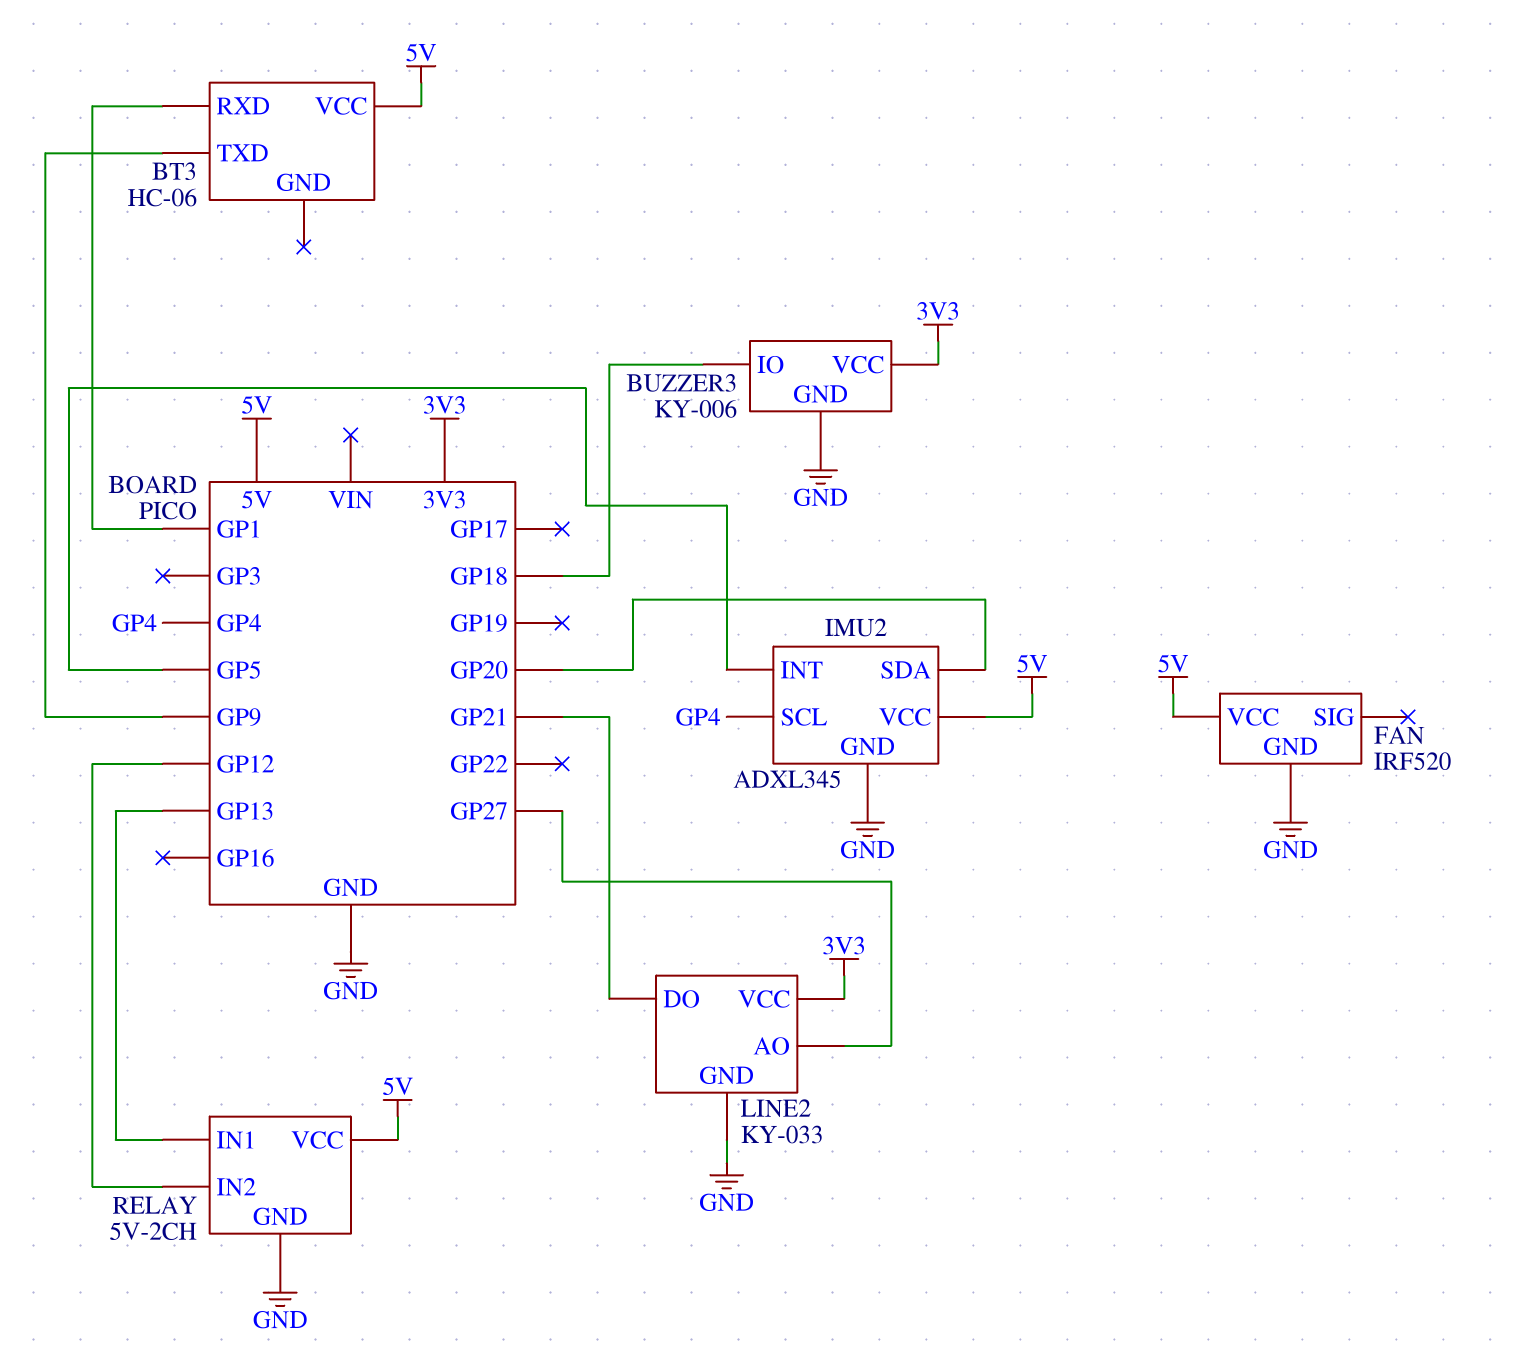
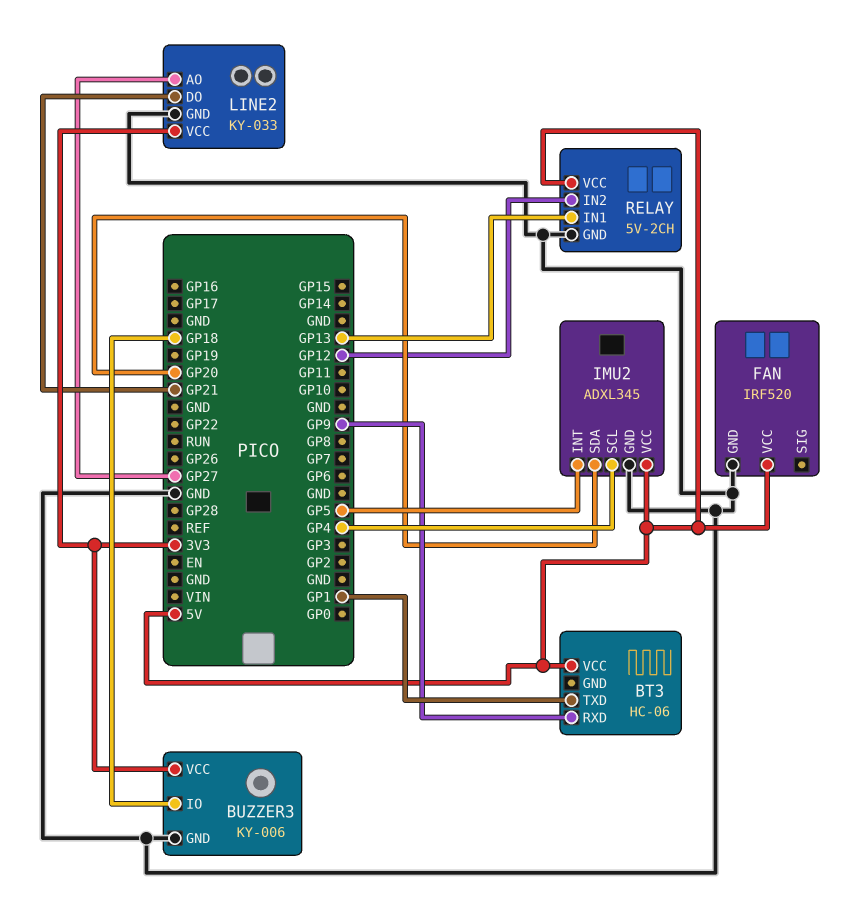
BT3 pin RXD: GP1 -> GP9
BT3 pin TXD: GP9 -> GP1

